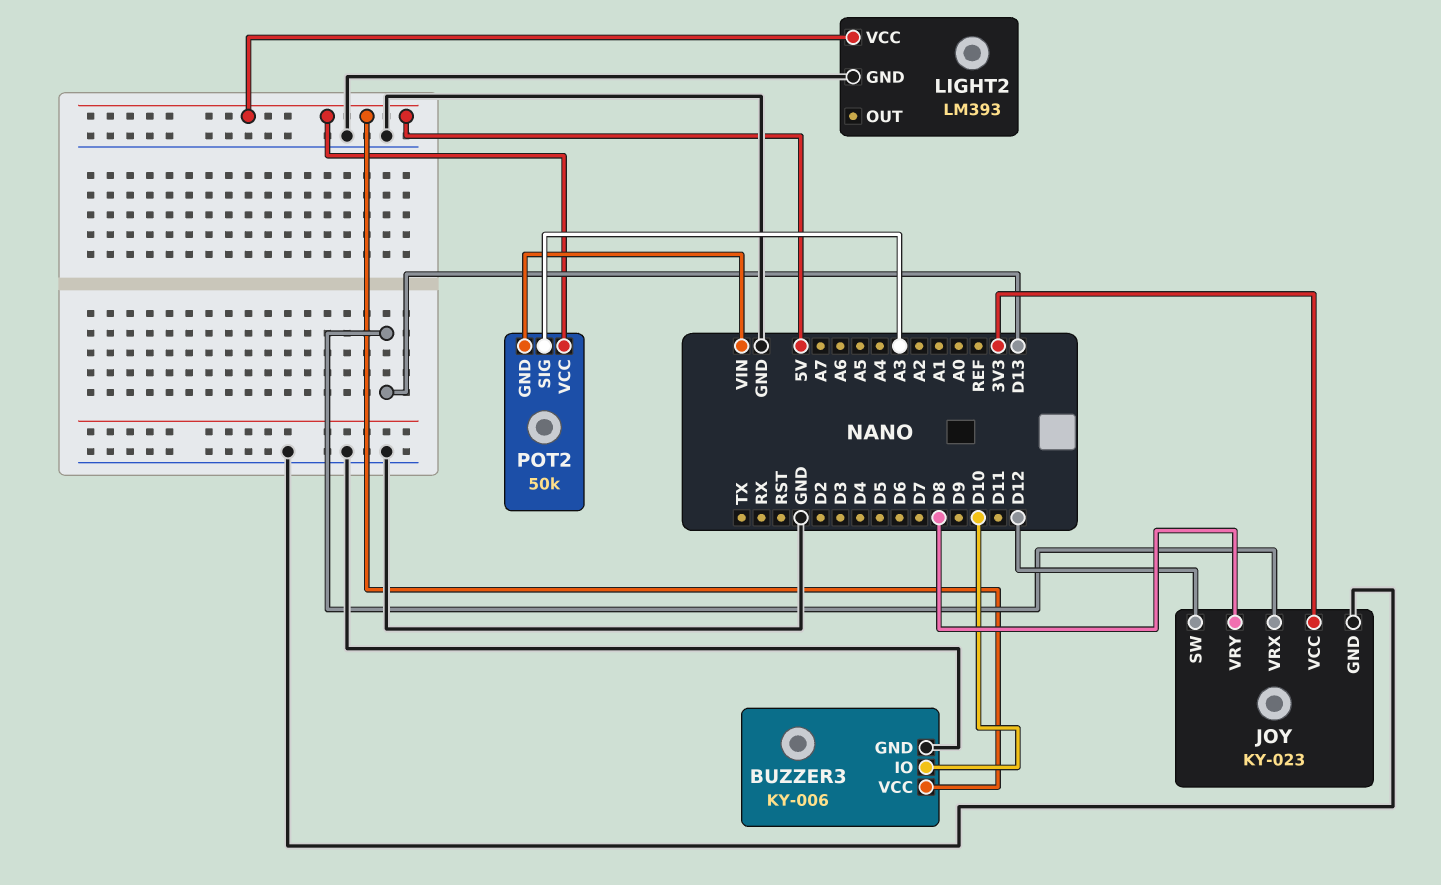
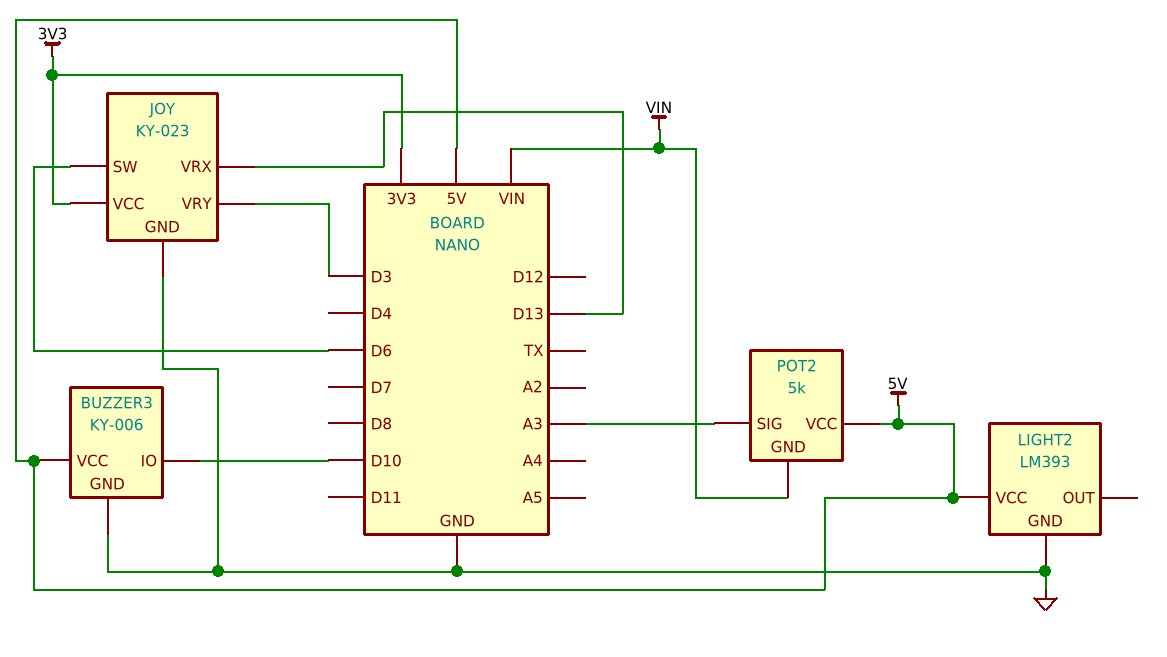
JOY pin SW: D12 -> D6
JOY pin VRY: D8 -> D3
POT2: 50k -> 5k

